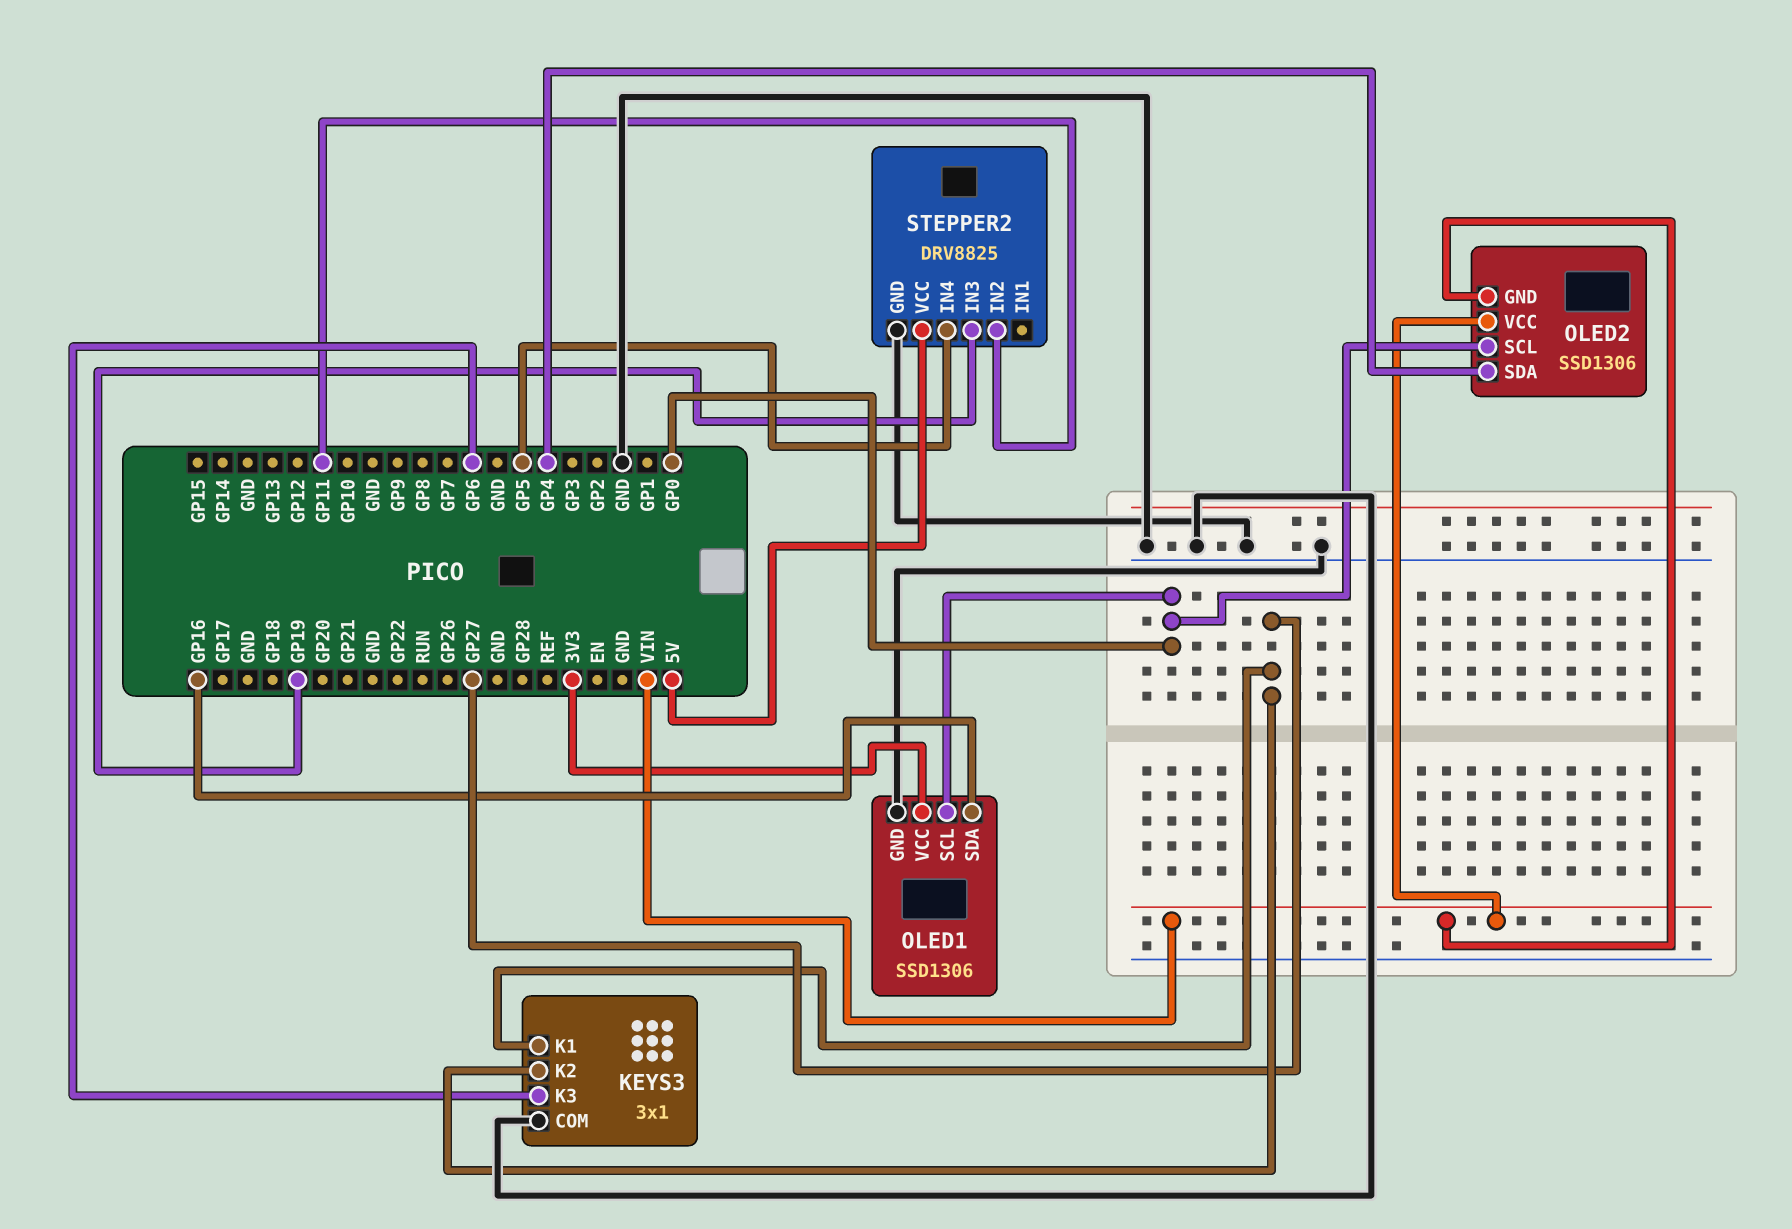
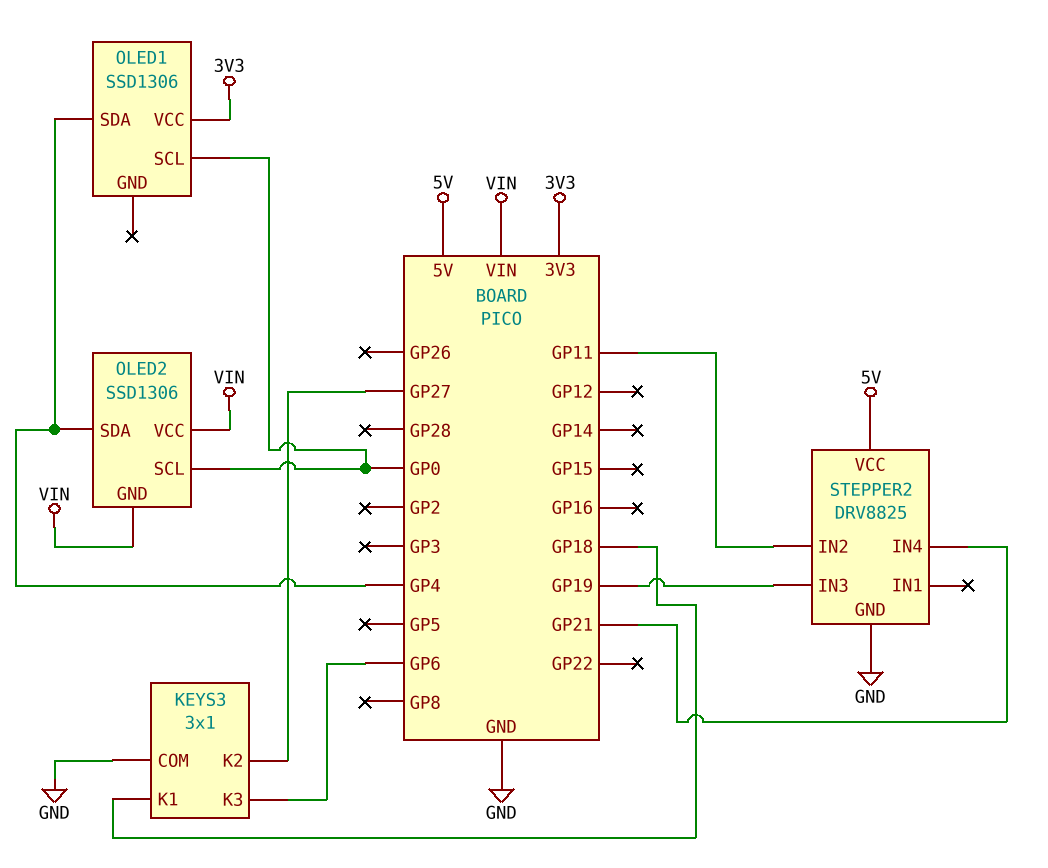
KEYS3 pin K1: GP27 -> GP18
OLED1 pin GND: GND -> none
OLED1 pin SDA: GP16 -> GP4
STEPPER2 pin IN4: GP5 -> GP21

